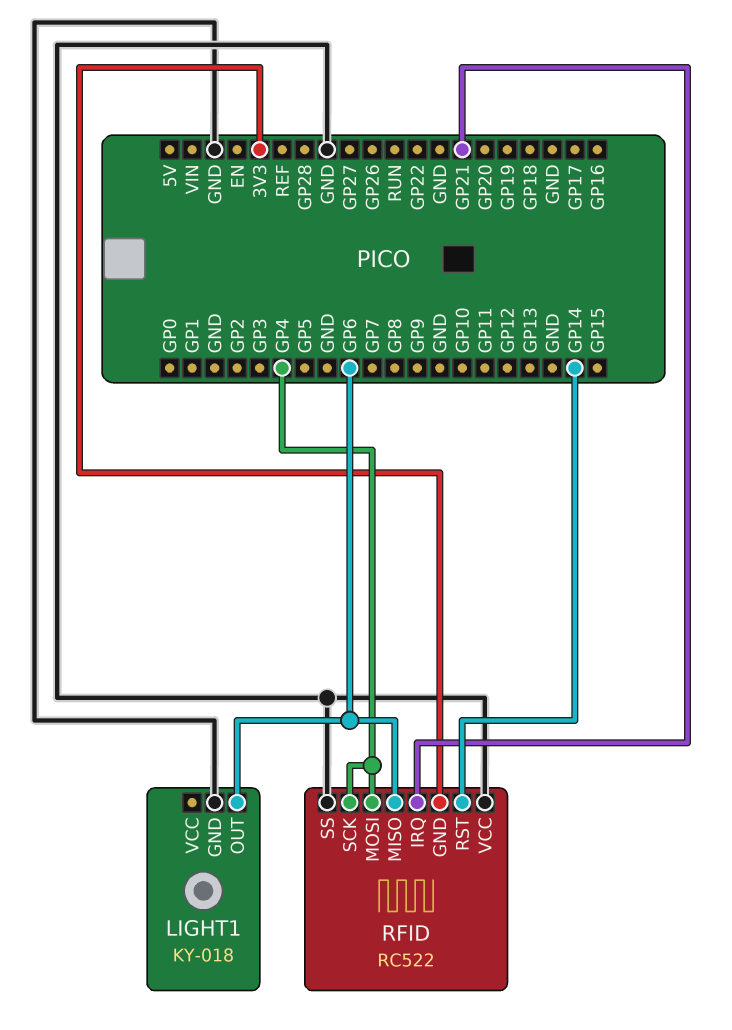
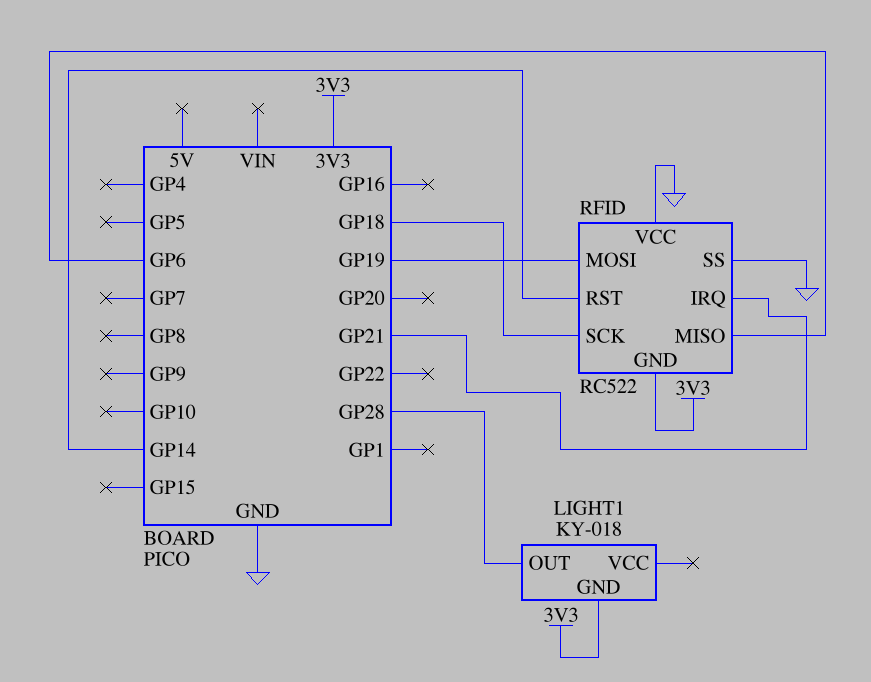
LIGHT1 pin GND: GND -> 3V3
LIGHT1 pin OUT: GP6 -> GP28
RFID pin MOSI: GP4 -> GP19
RFID pin SCK: GP4 -> GP18

